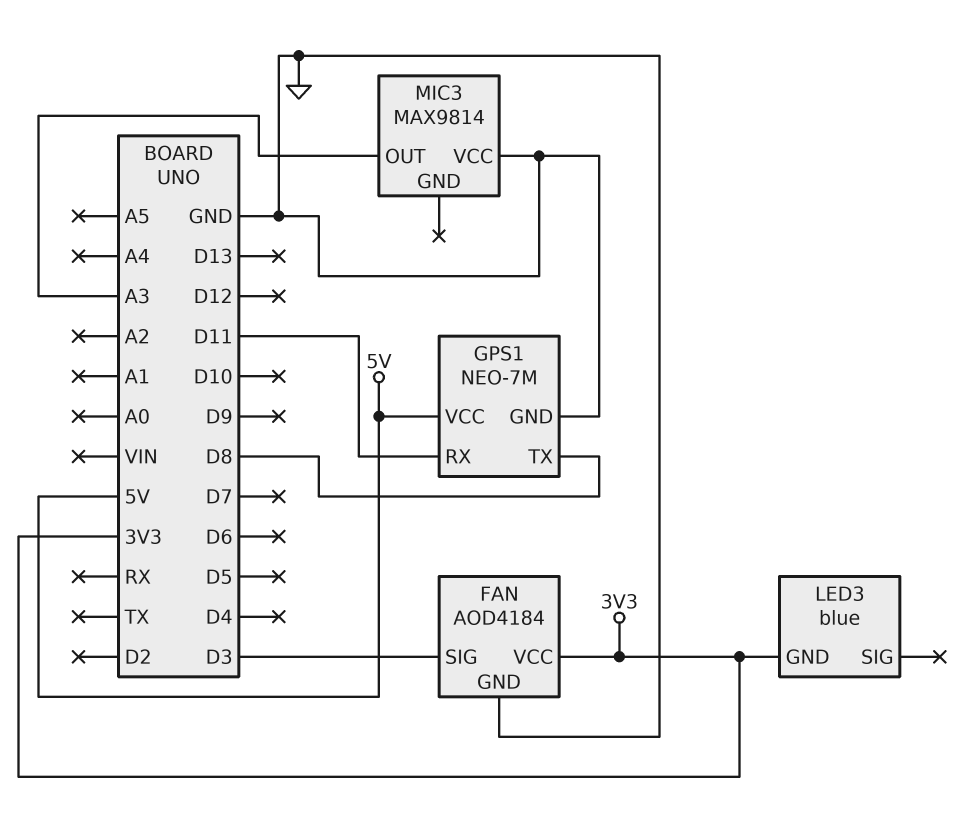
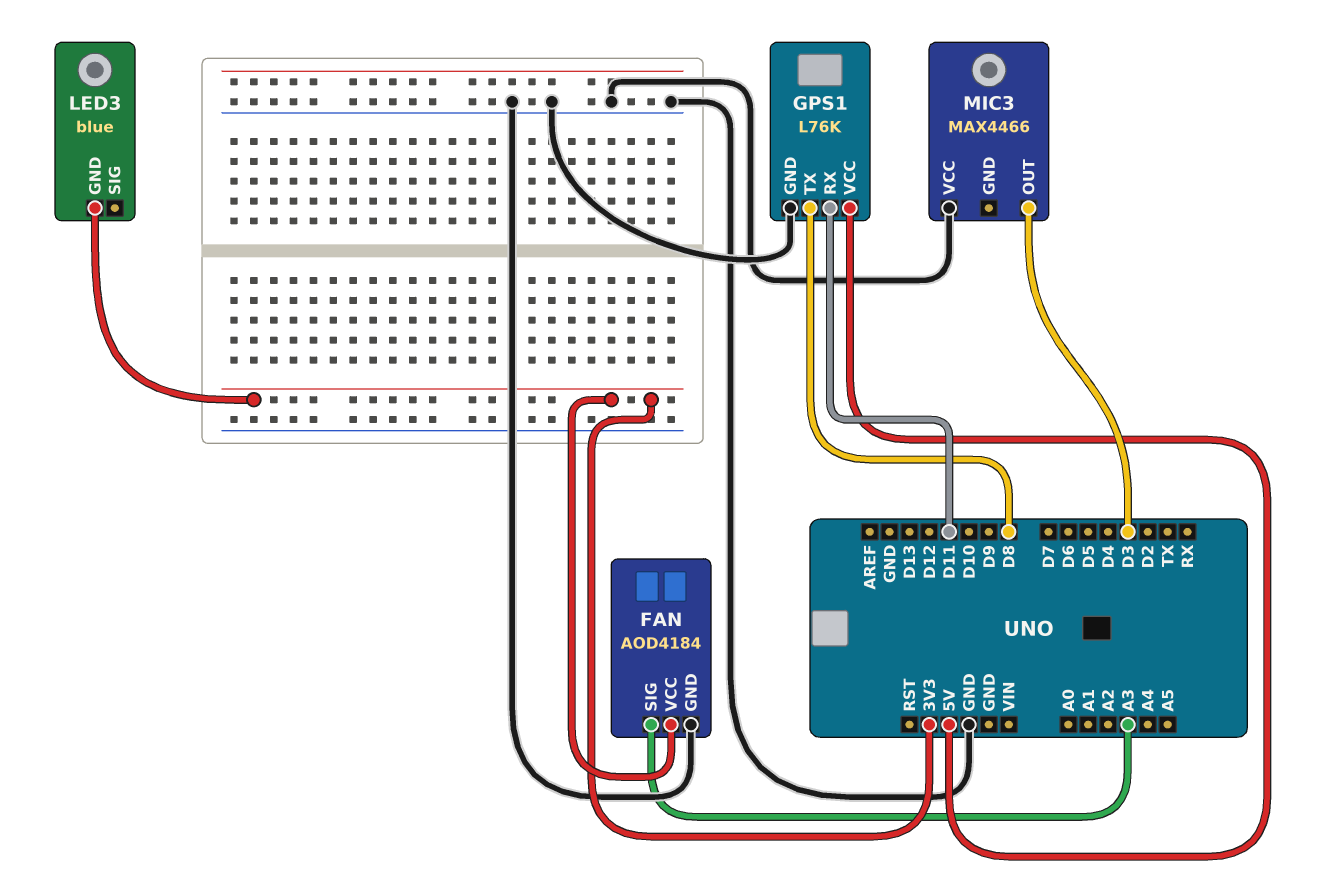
FAN pin SIG: D3 -> A3
GPS1: NEO-7M -> L76K
MIC3: MAX9814 -> MAX4466
MIC3 pin OUT: A3 -> D3

